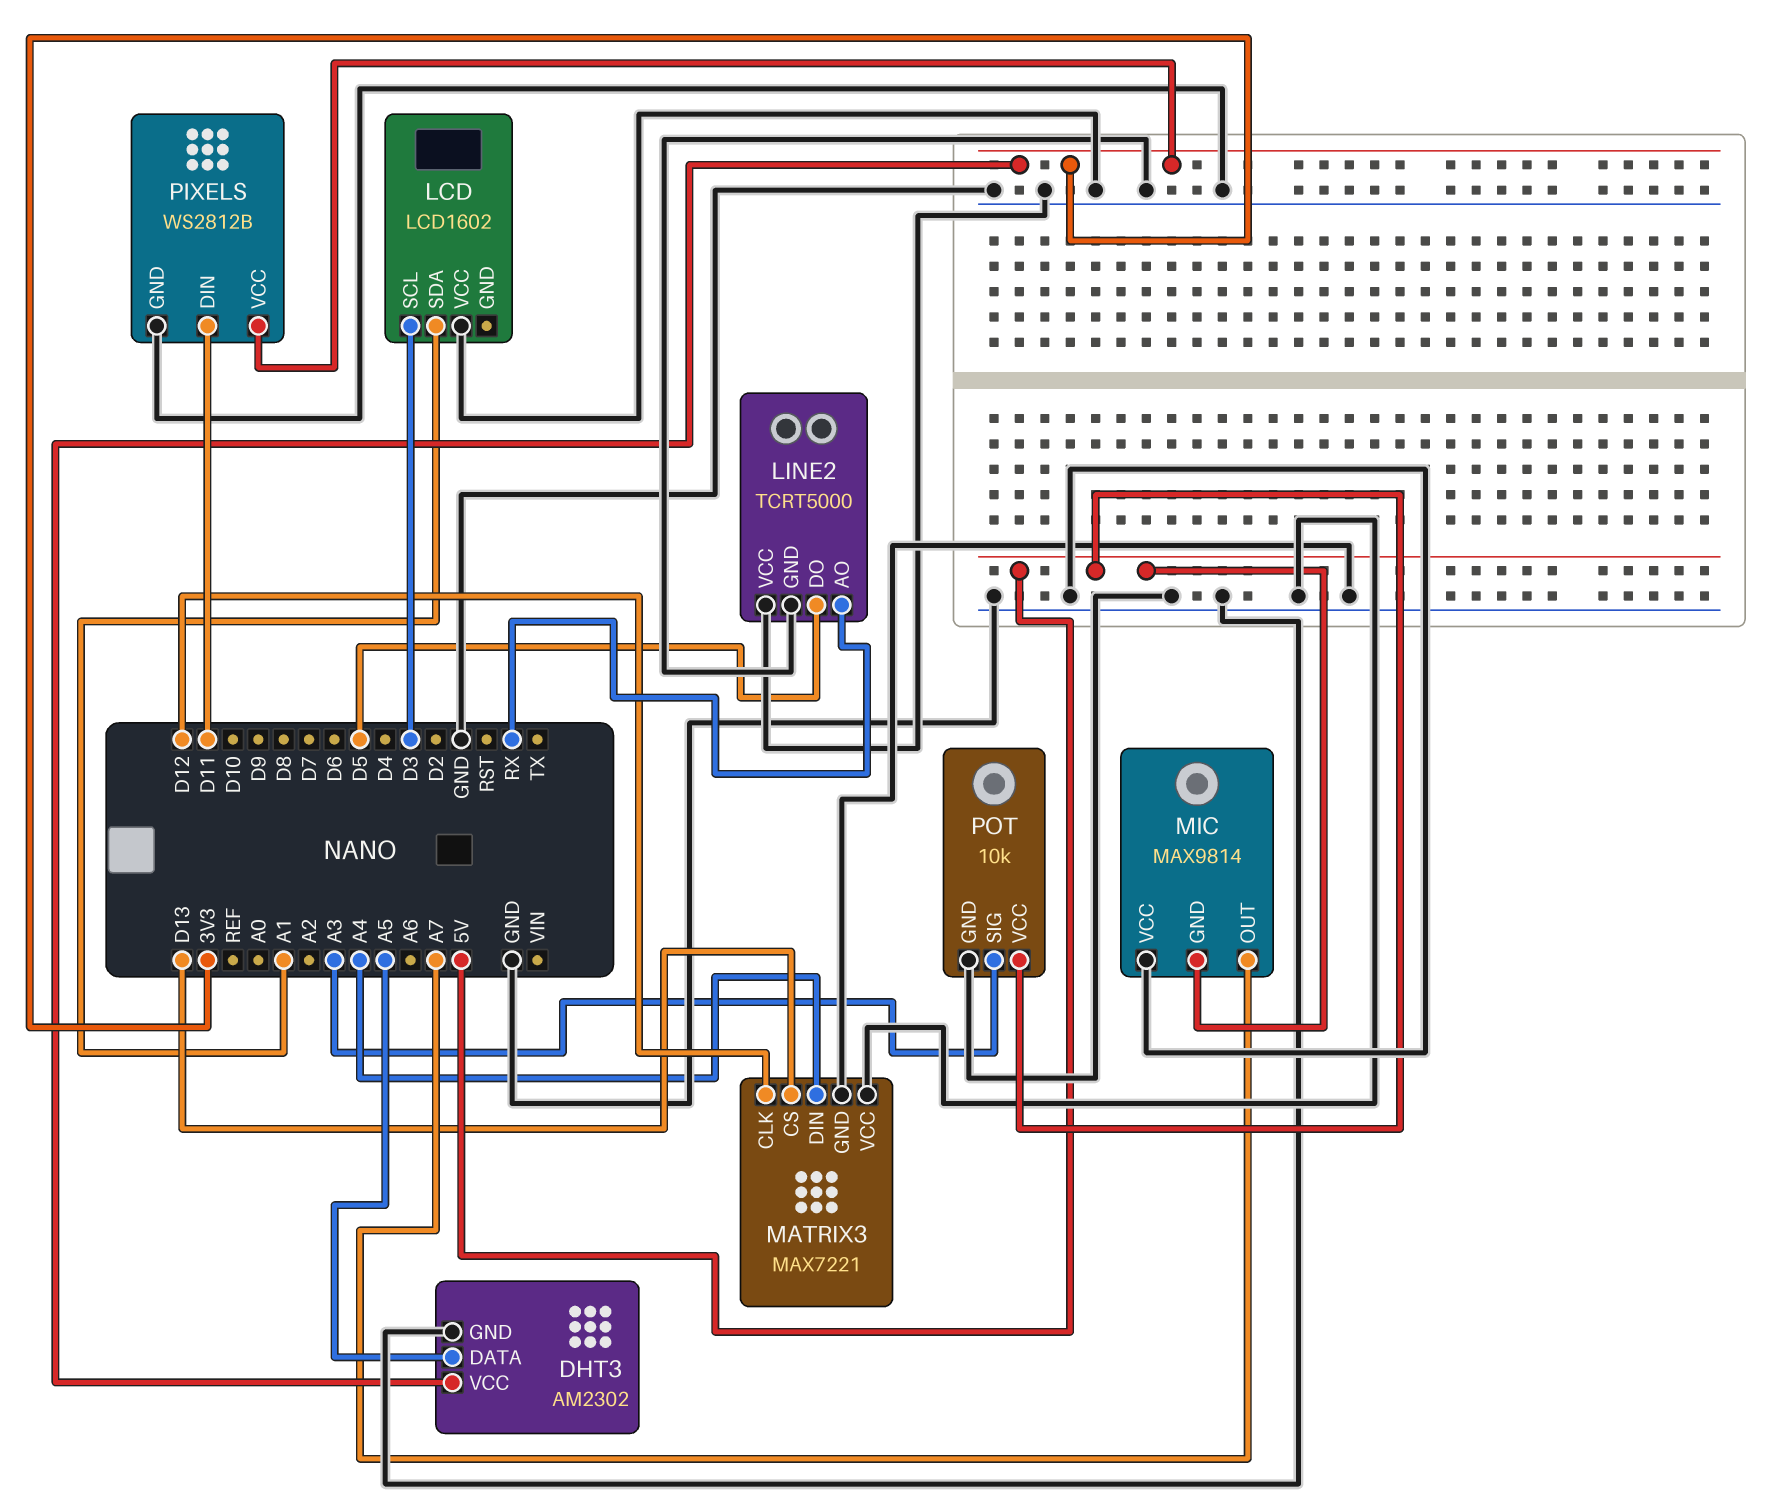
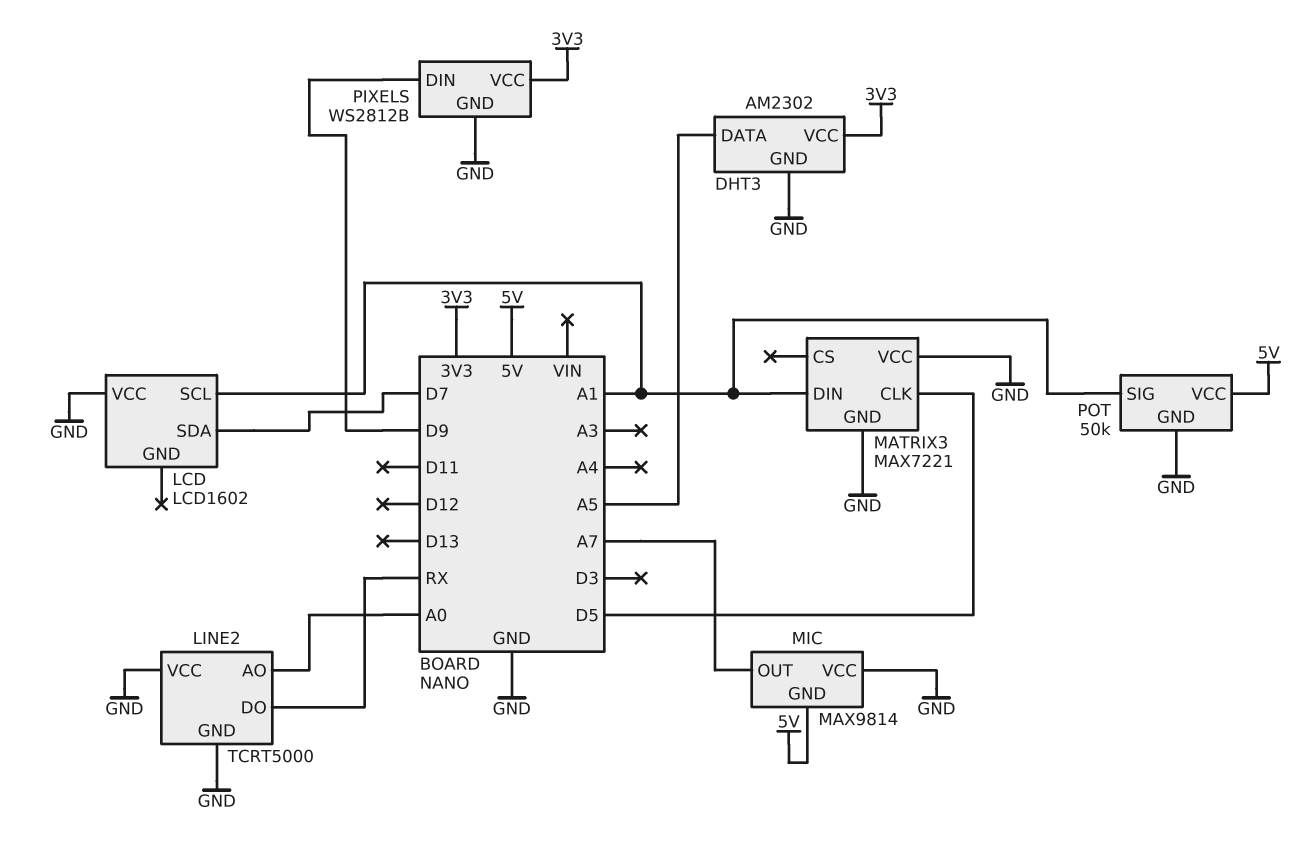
LCD pin SCL: D3 -> A1
LCD pin SDA: A1 -> D7
LINE2 pin AO: RX -> A0
LINE2 pin DO: D5 -> RX
MATRIX3 pin CLK: D12 -> D5
MATRIX3 pin CS: D13 -> none
MATRIX3 pin DIN: A4 -> A1
PIXELS pin DIN: D11 -> D9
POT: 10k -> 50k
POT pin SIG: A3 -> A1

